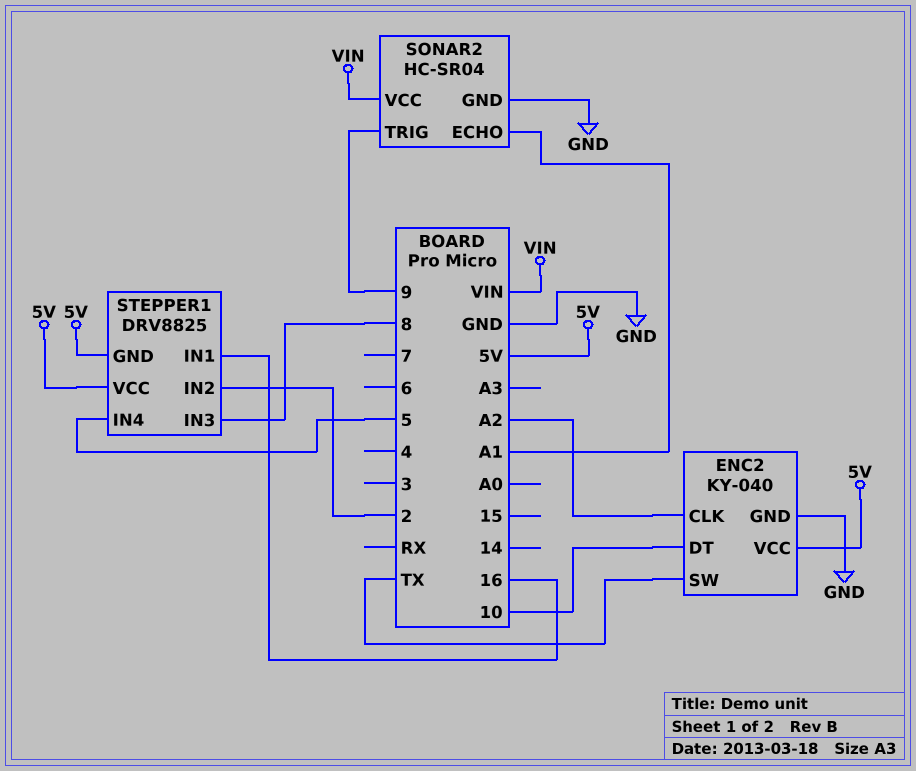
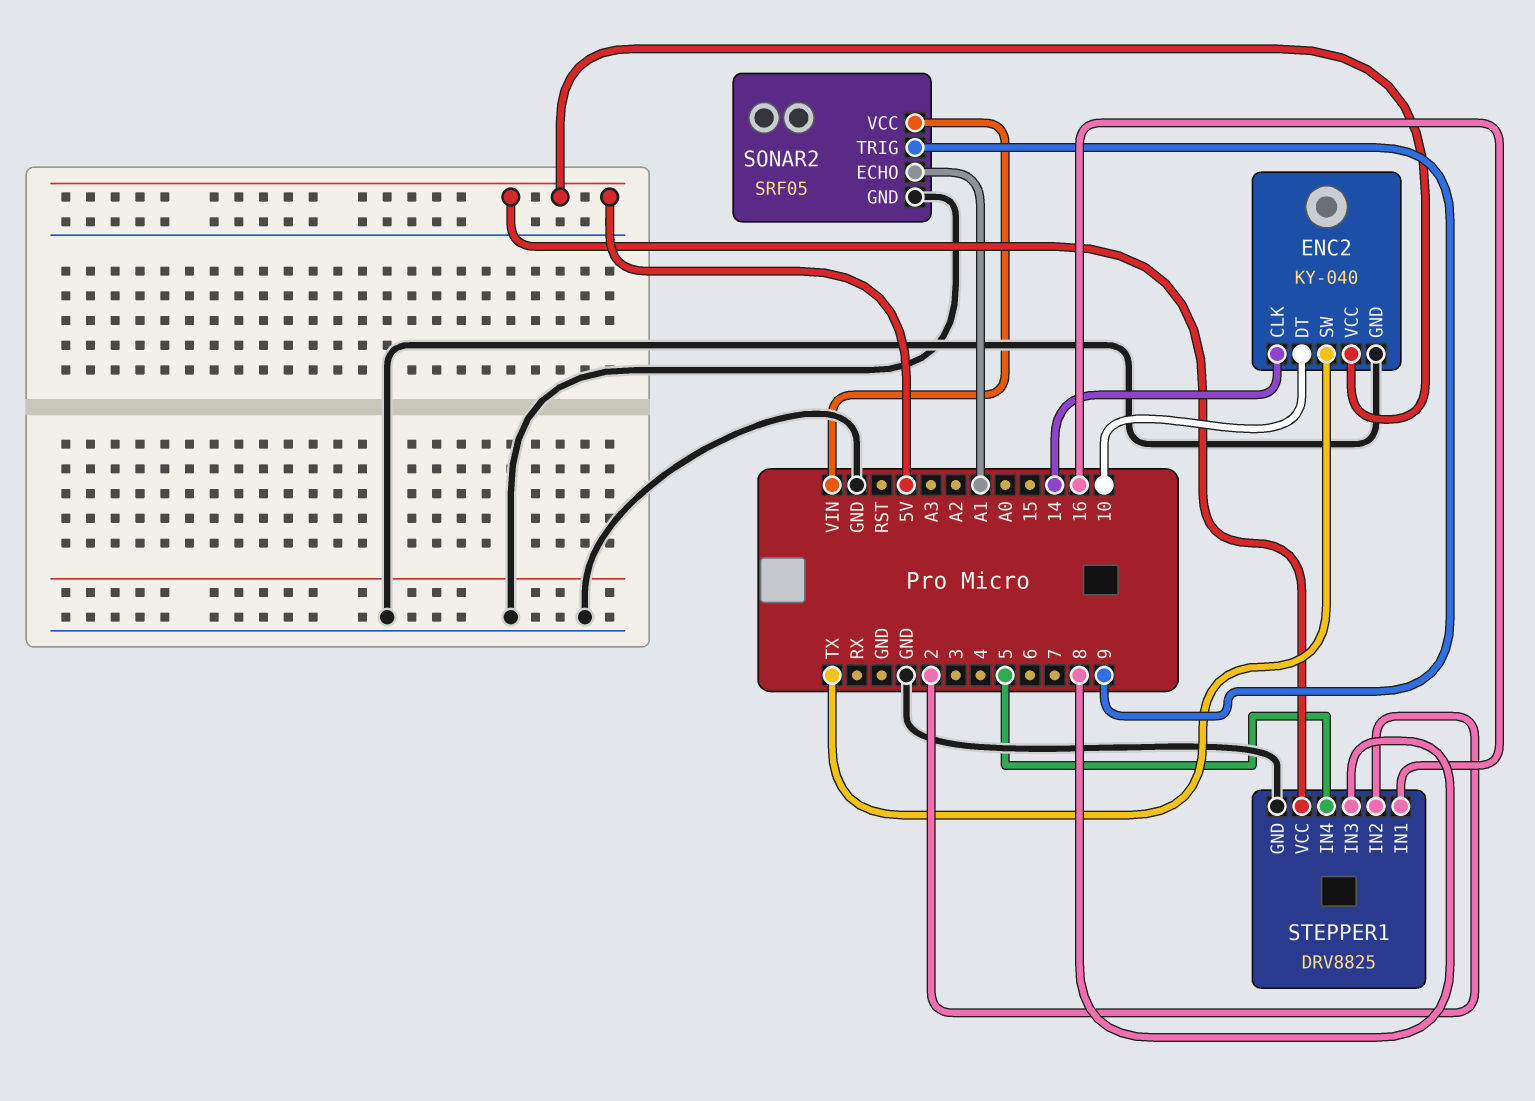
ENC2 pin CLK: A2 -> 14
SONAR2: HC-SR04 -> SRF05
STEPPER1 pin GND: 5V -> GND

